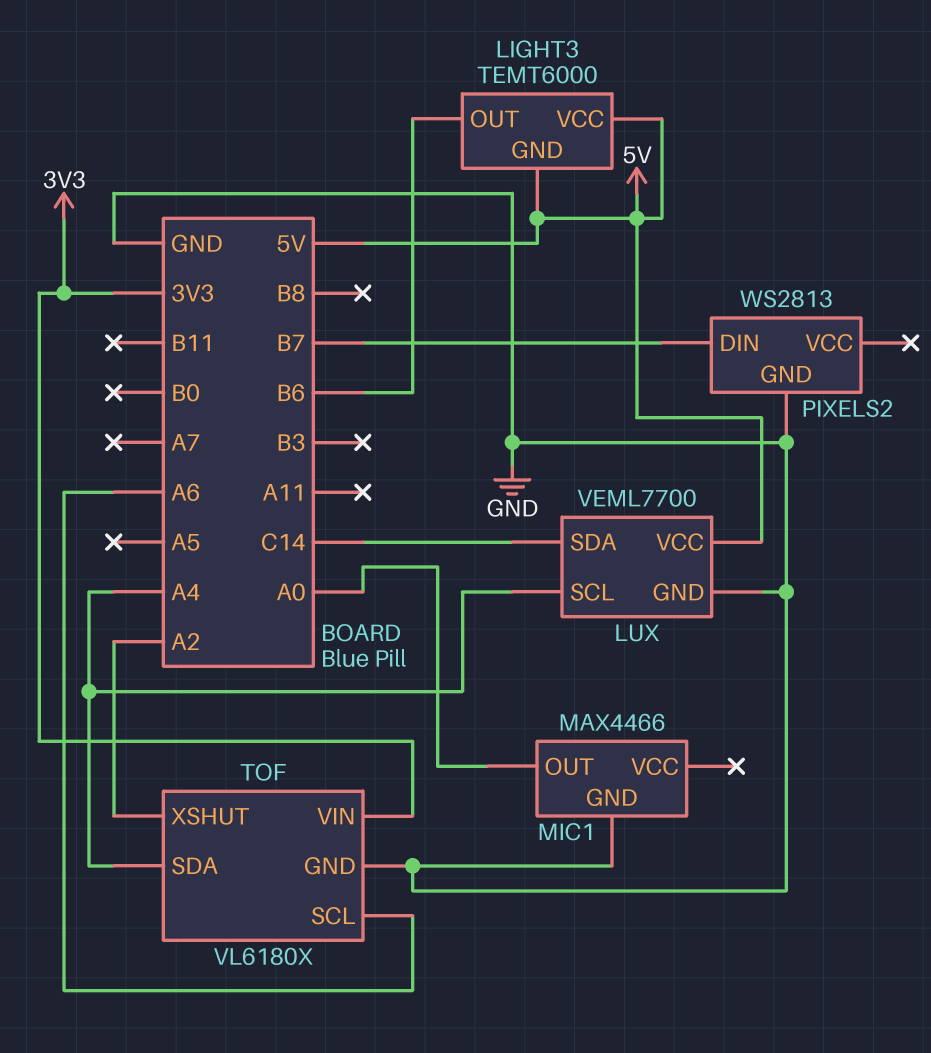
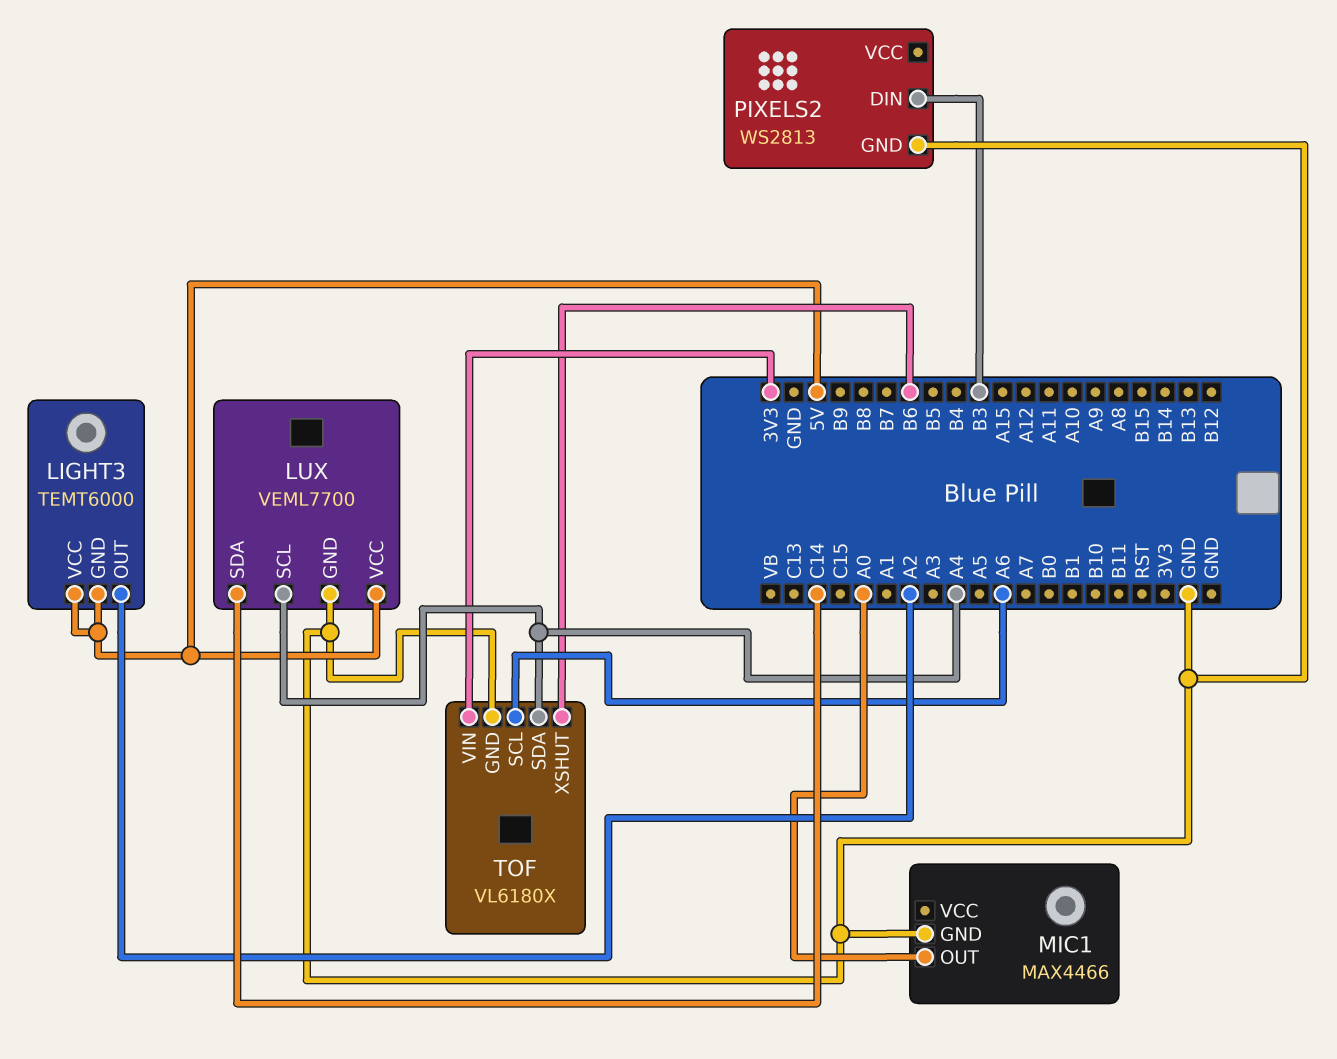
LIGHT3 pin OUT: B6 -> A2
PIXELS2 pin DIN: B7 -> B3
TOF pin XSHUT: A2 -> B6

